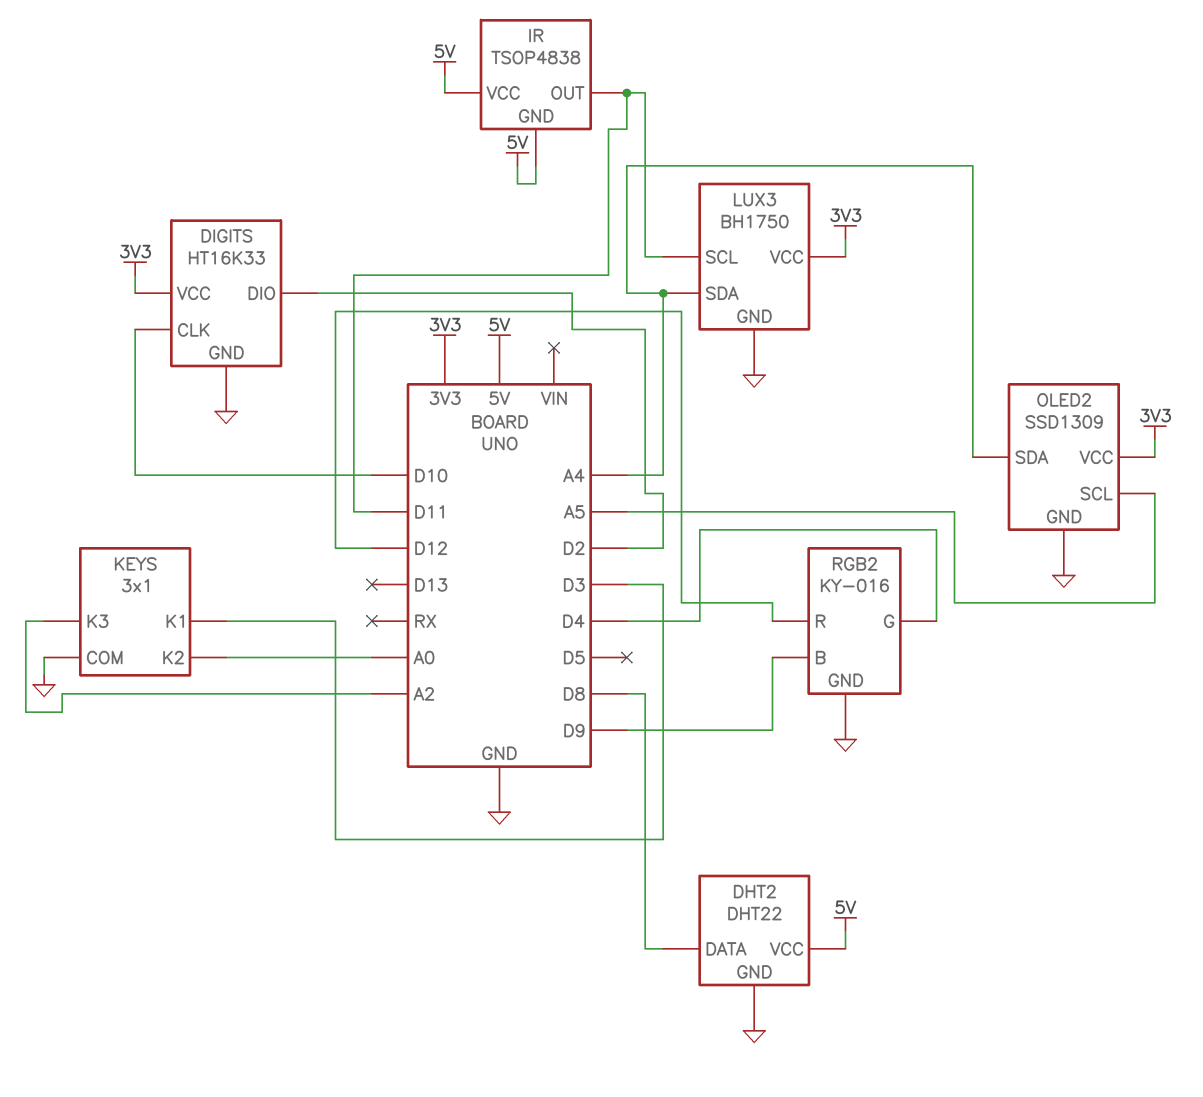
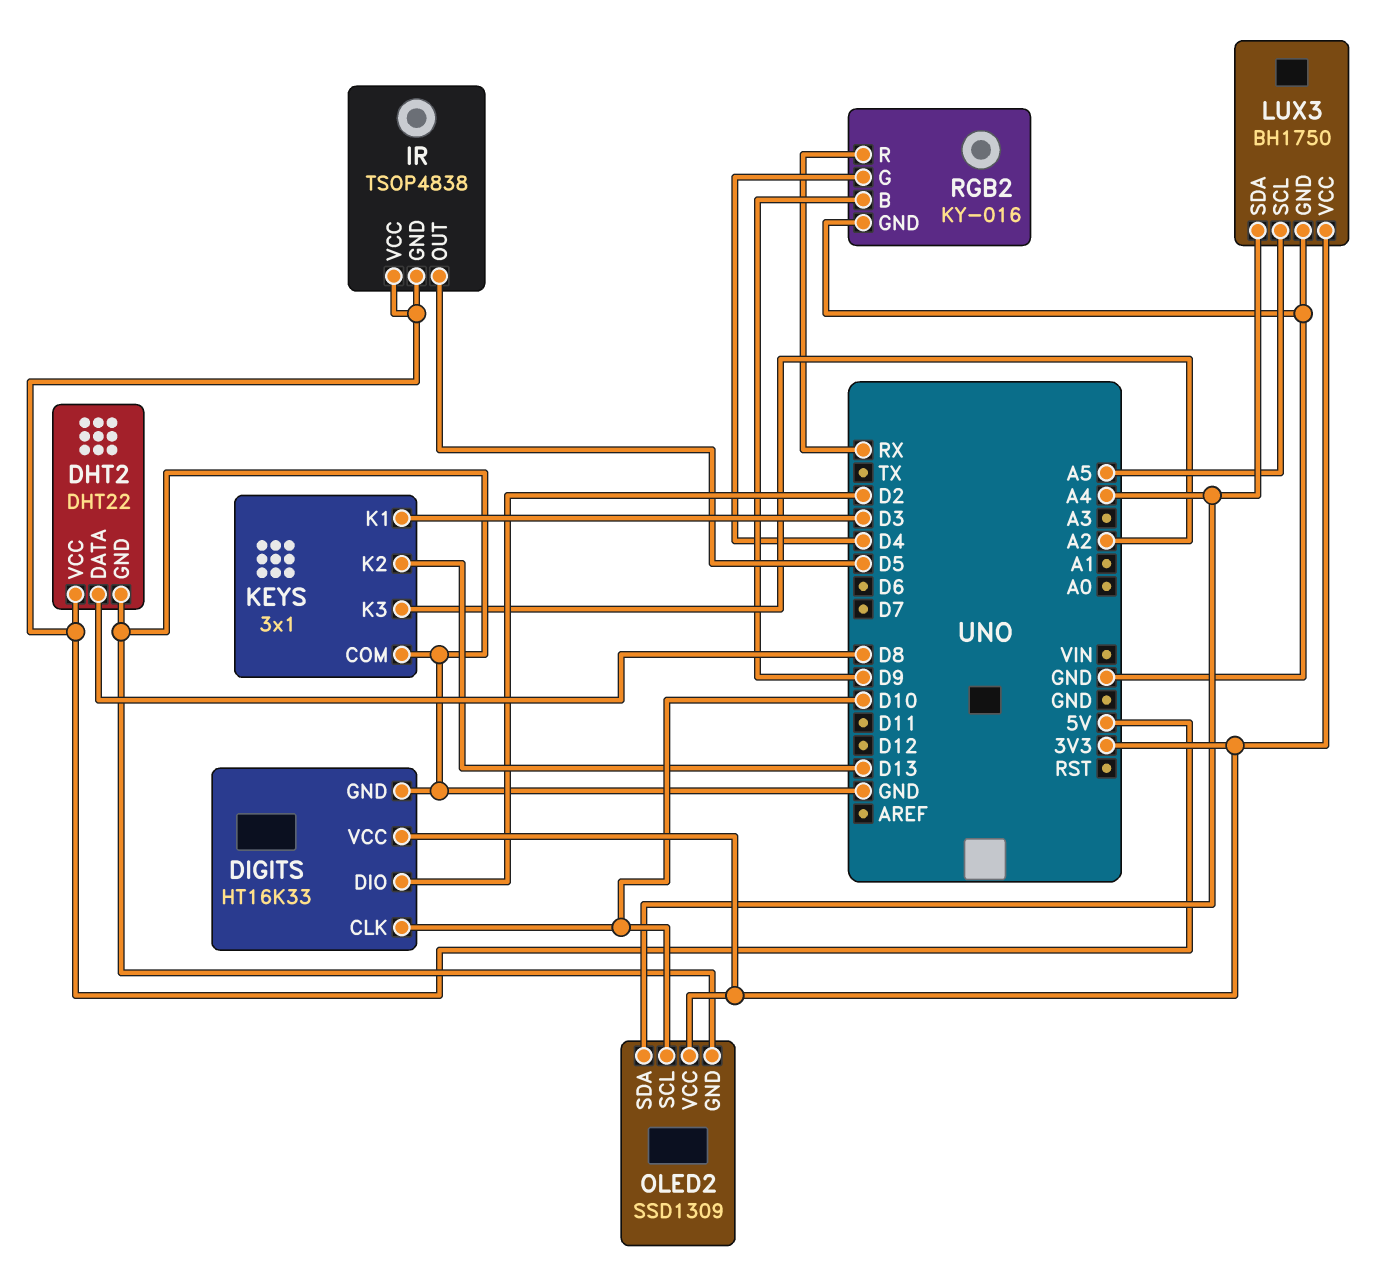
IR pin OUT: D11 -> D5
KEYS pin K2: A0 -> D13
LUX3 pin SCL: D11 -> A5
OLED2 pin SCL: A5 -> D10
RGB2 pin R: D12 -> RX

